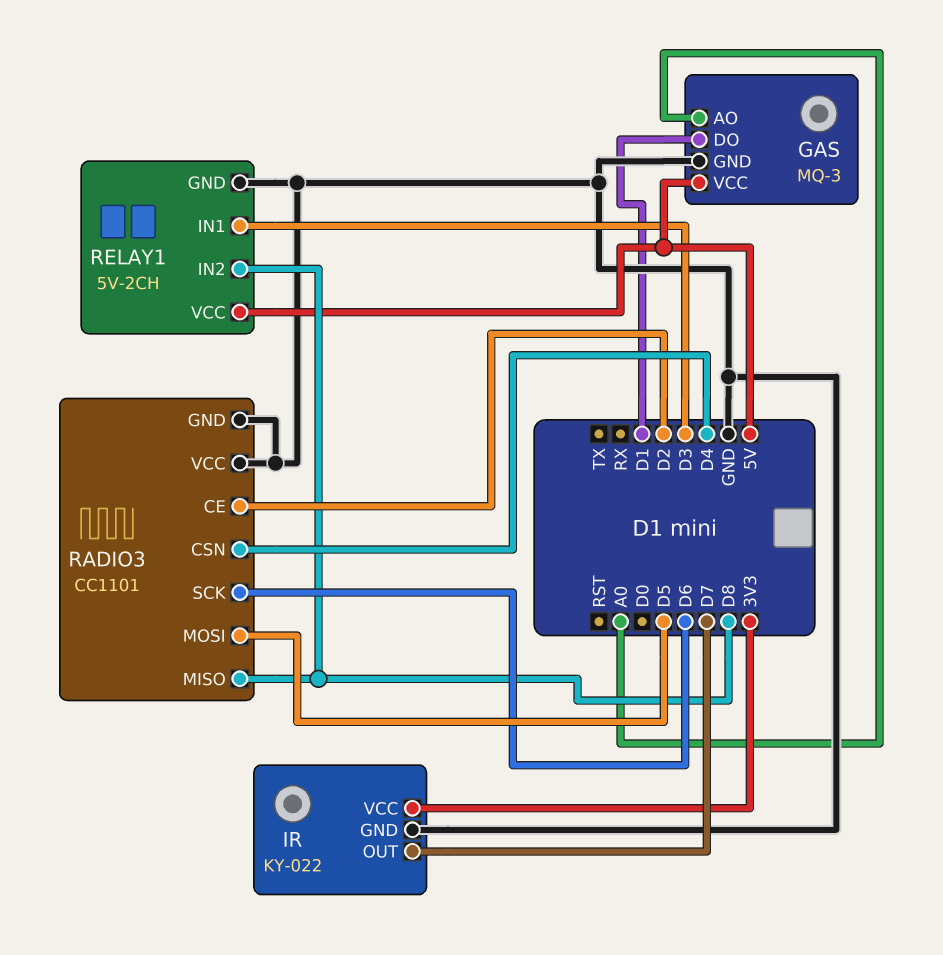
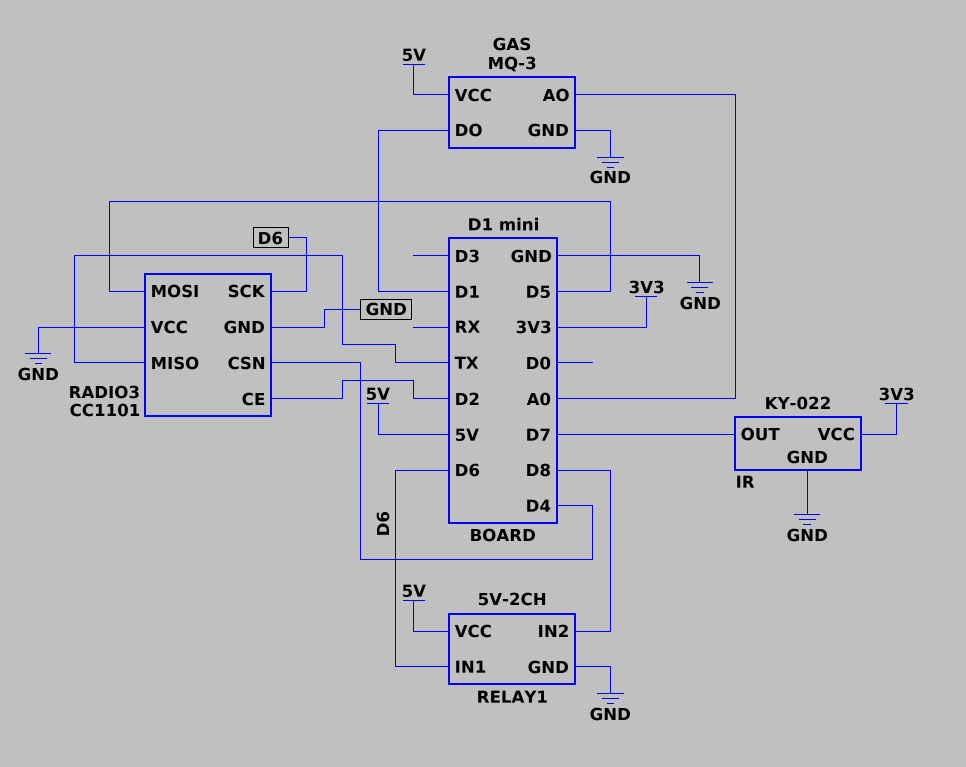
RADIO3 pin MISO: D8 -> TX
RELAY1 pin IN1: D3 -> D6

